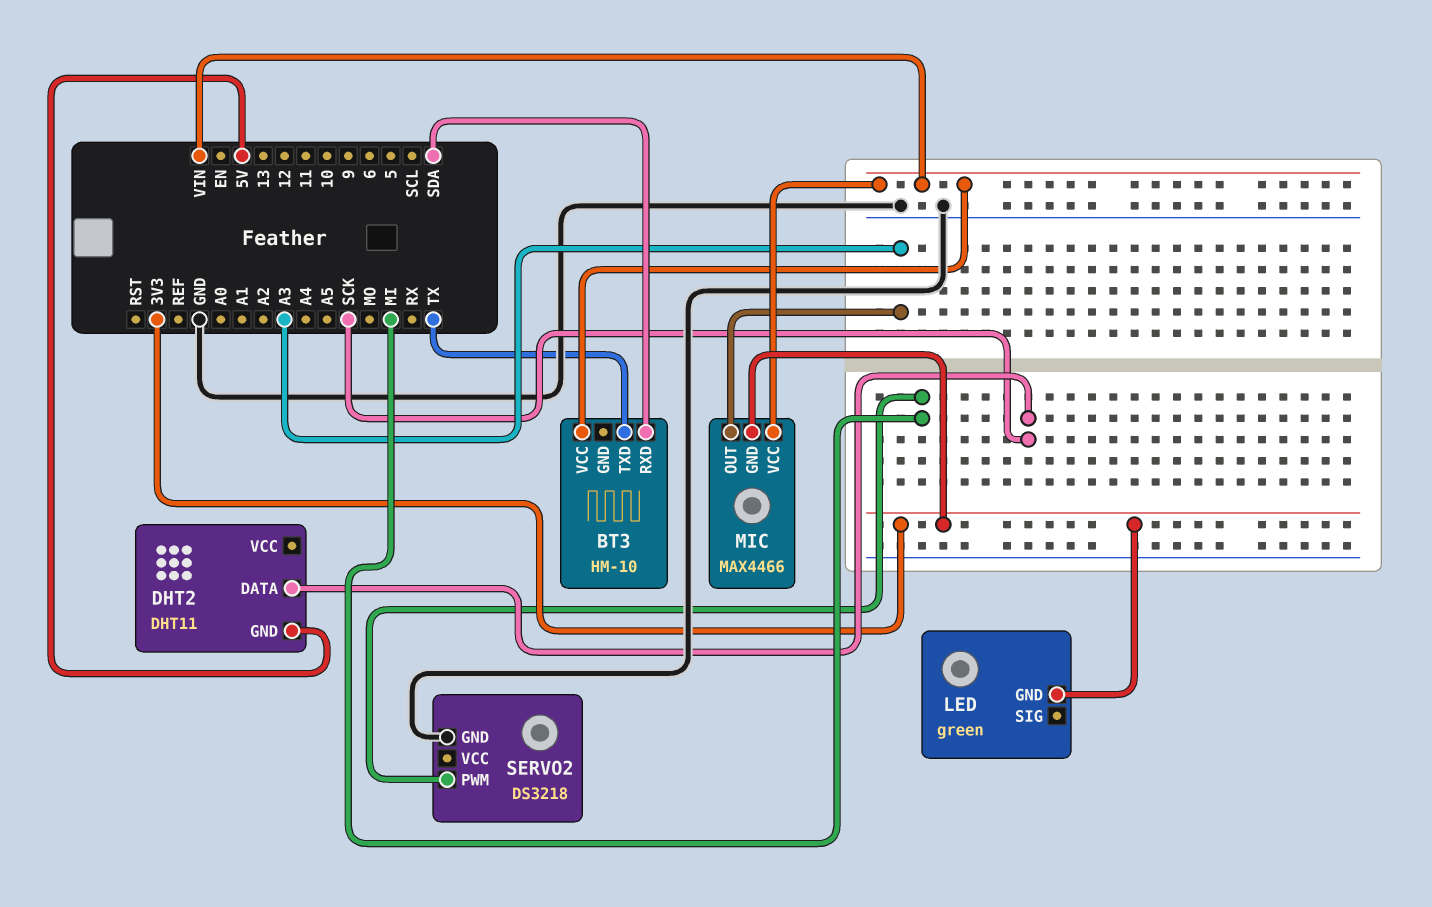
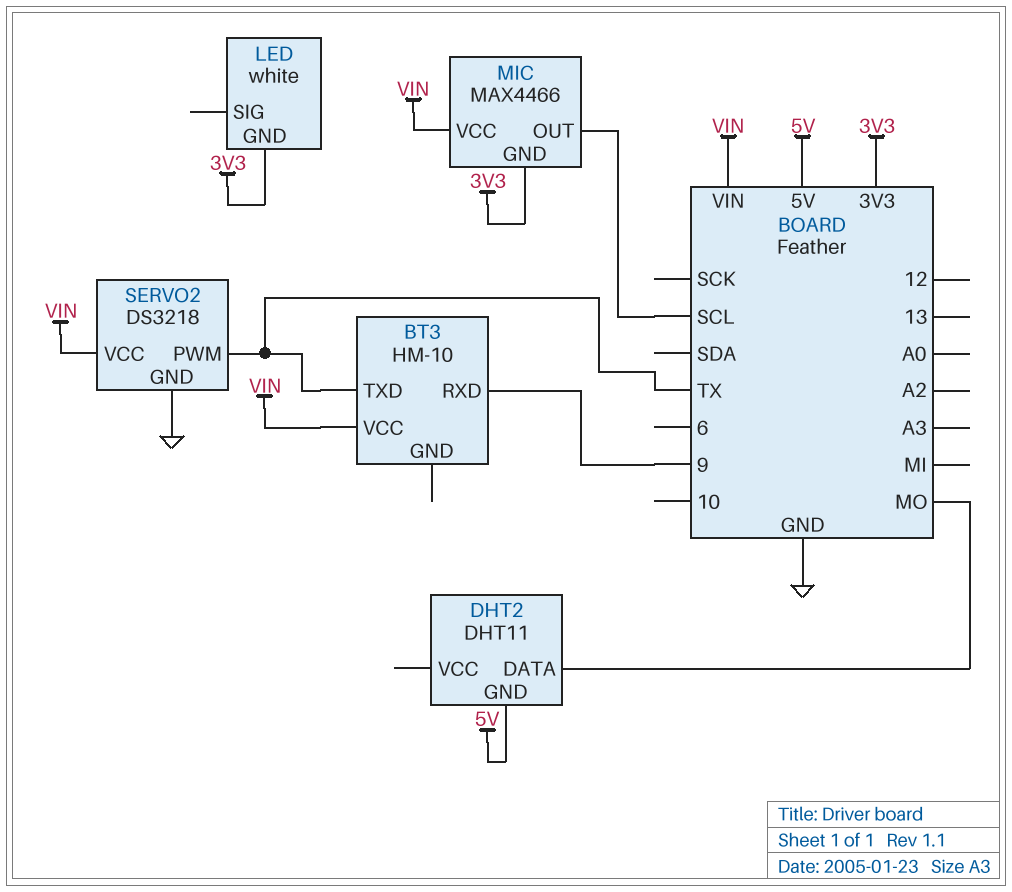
BT3 pin RXD: SDA -> 9
DHT2 pin DATA: SCK -> MO
LED: green -> white
MIC pin OUT: A3 -> SCL
SERVO2 pin PWM: MI -> TX
SERVO2 pin VCC: none -> VIN

